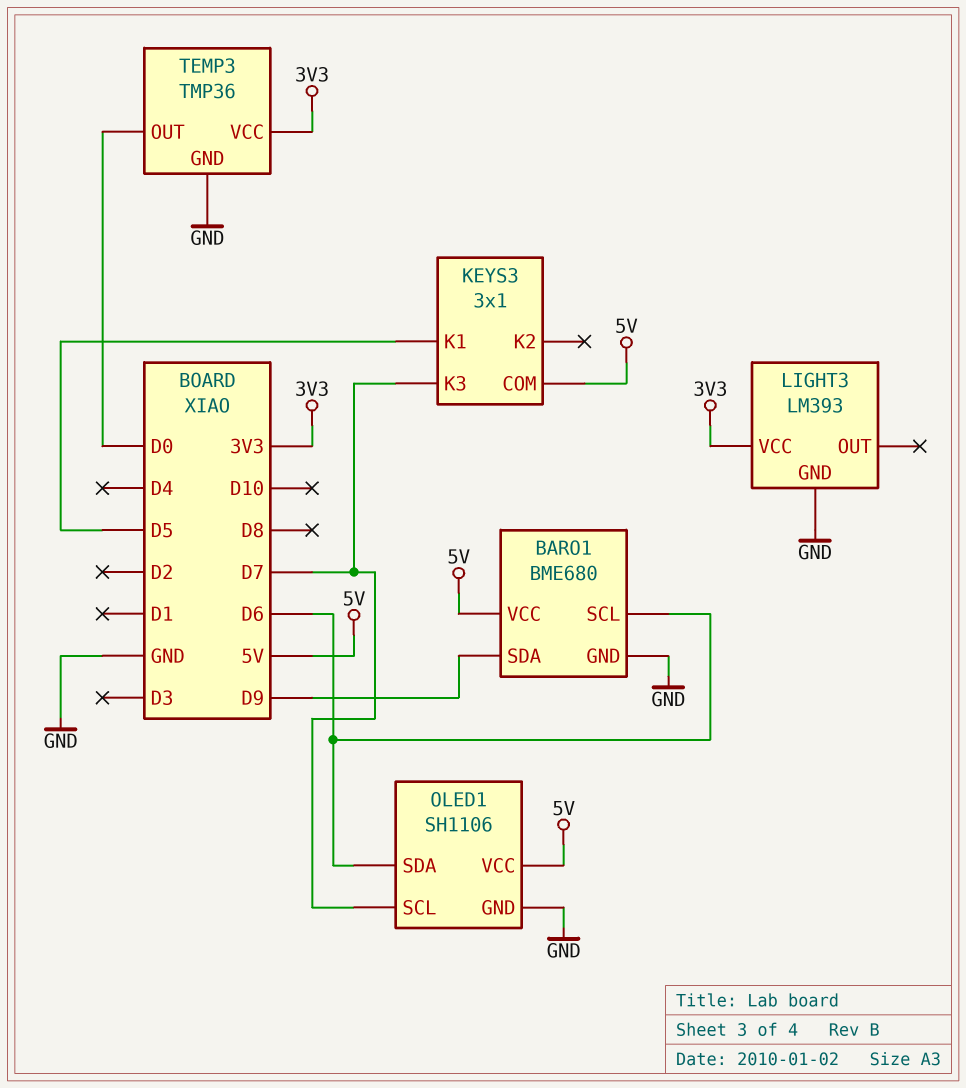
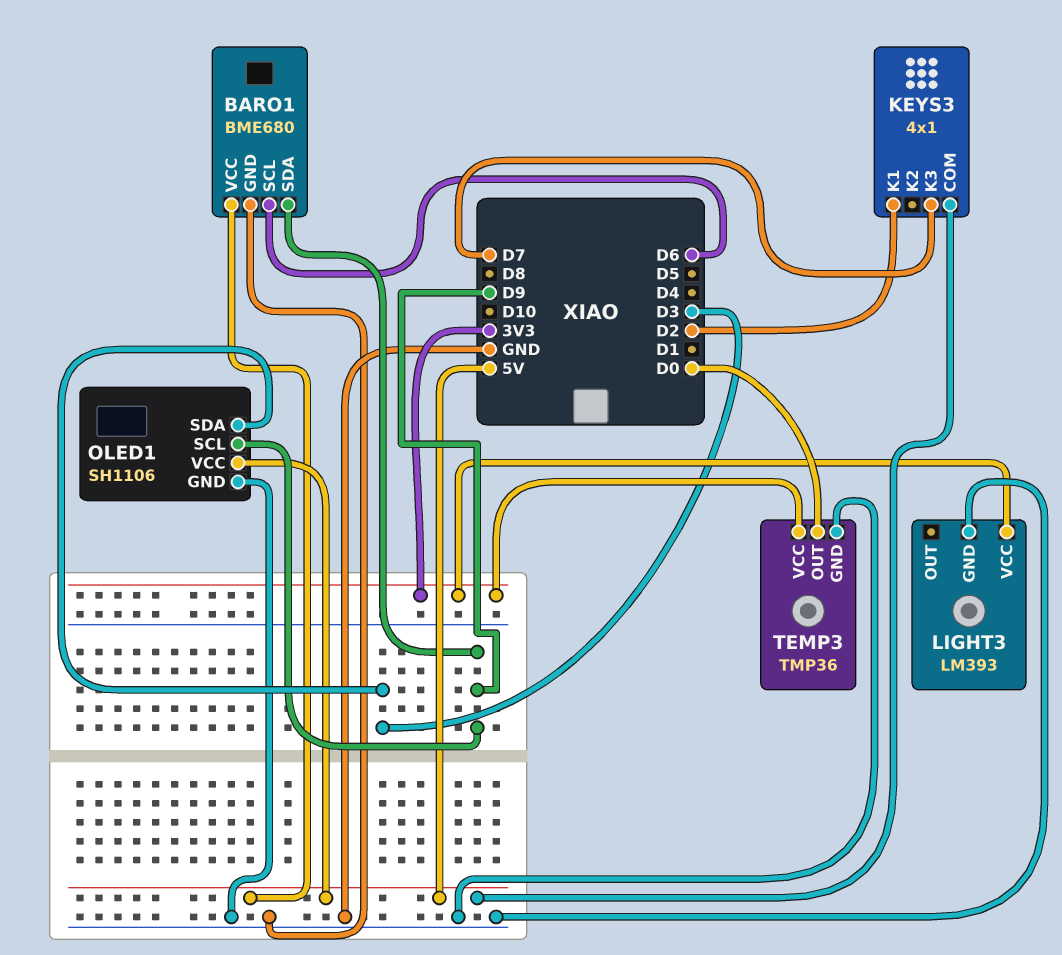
KEYS3: 3x1 -> 4x1
KEYS3 pin K1: D5 -> D2
OLED1 pin SCL: D7 -> D9
OLED1 pin SDA: D6 -> D3

